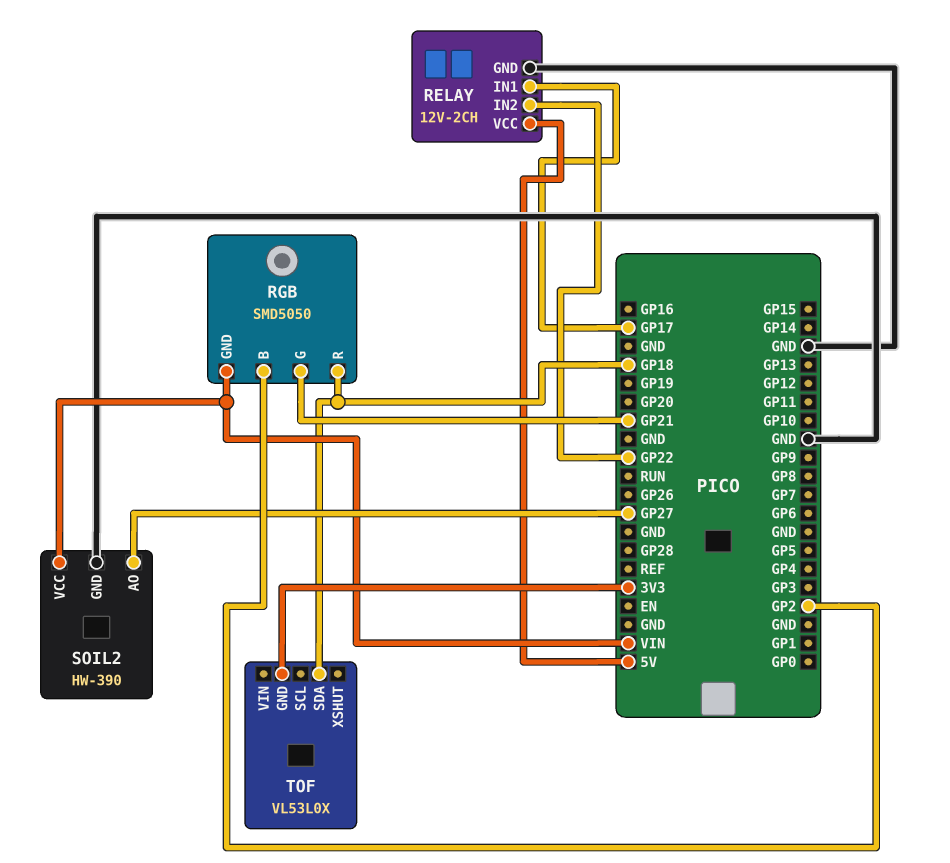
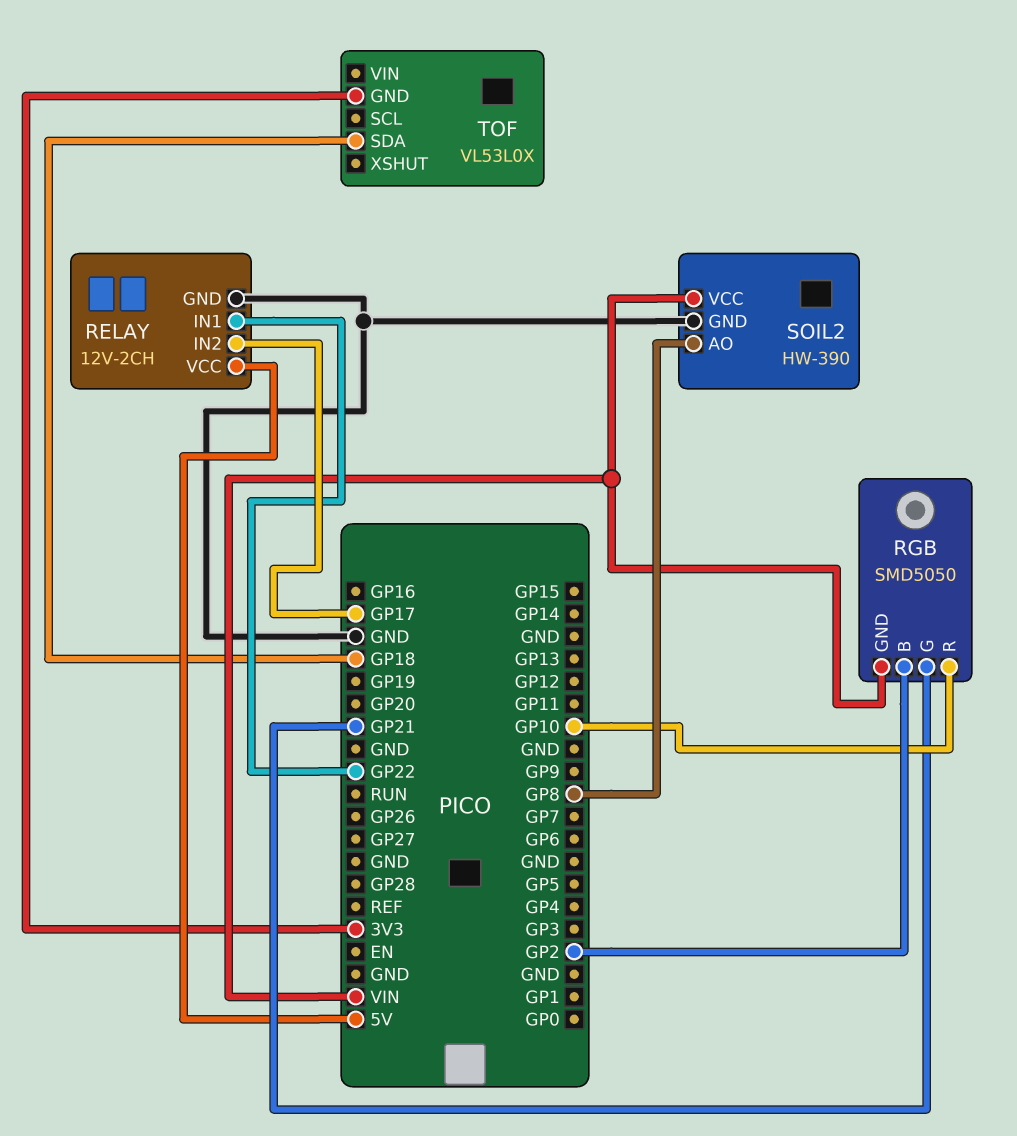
RELAY pin IN1: GP17 -> GP22
RELAY pin IN2: GP22 -> GP17
RGB pin R: GP18 -> GP10
SOIL2 pin AO: GP27 -> GP8

